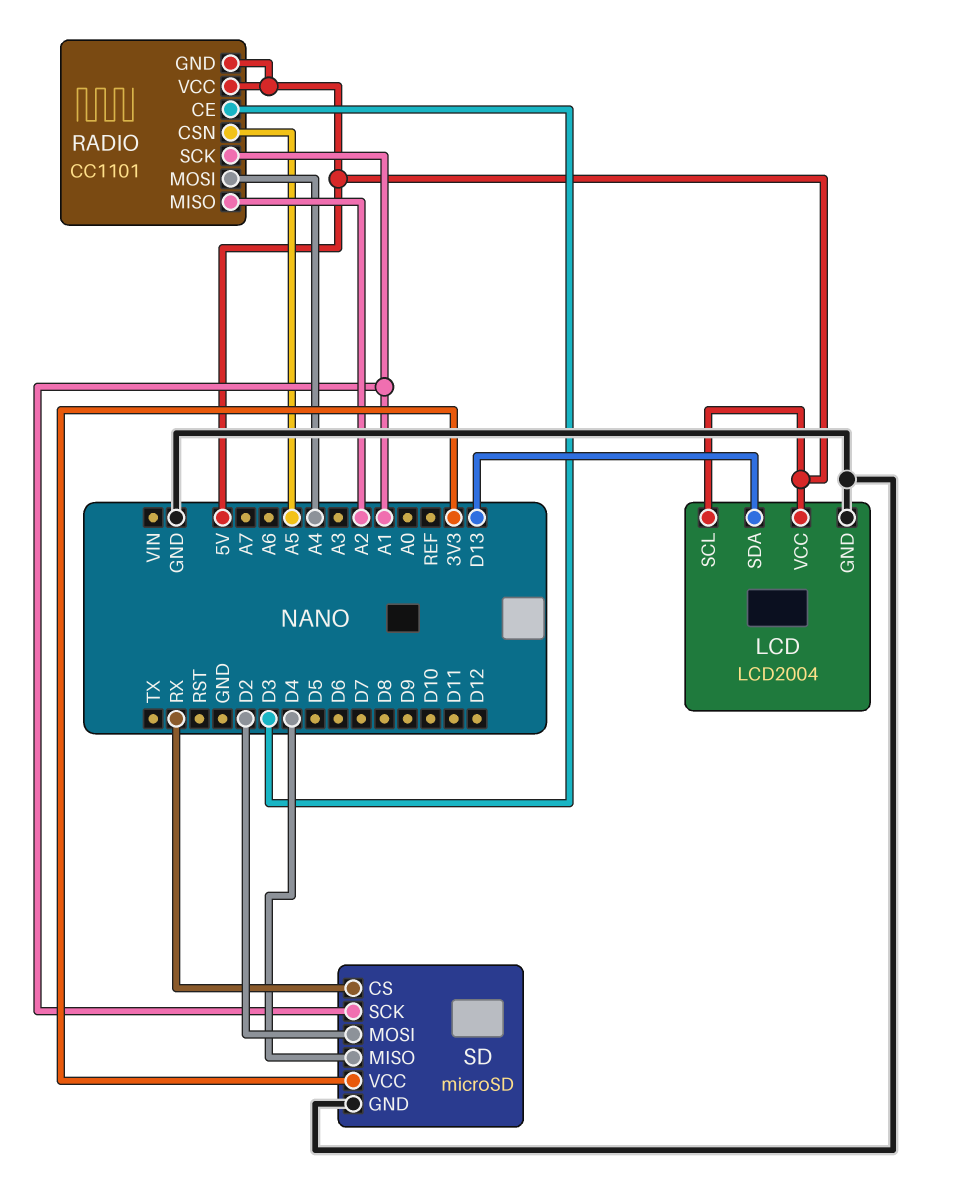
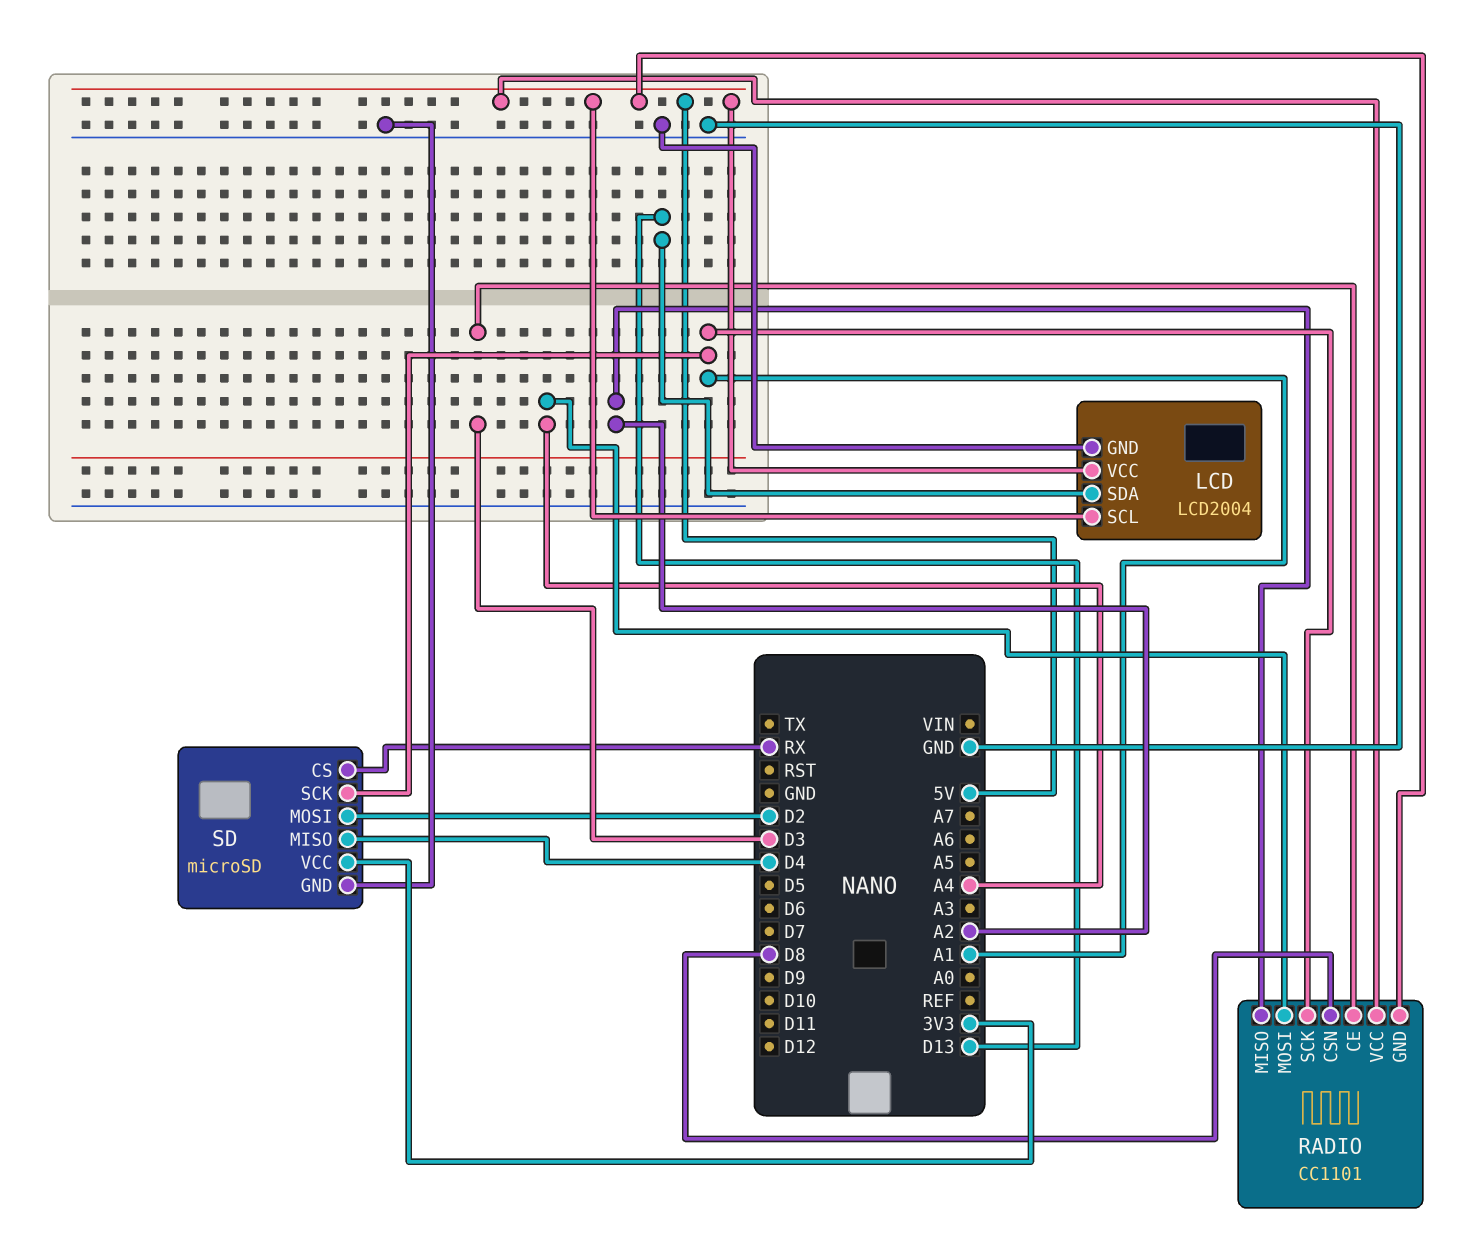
RADIO pin CSN: A5 -> D8

